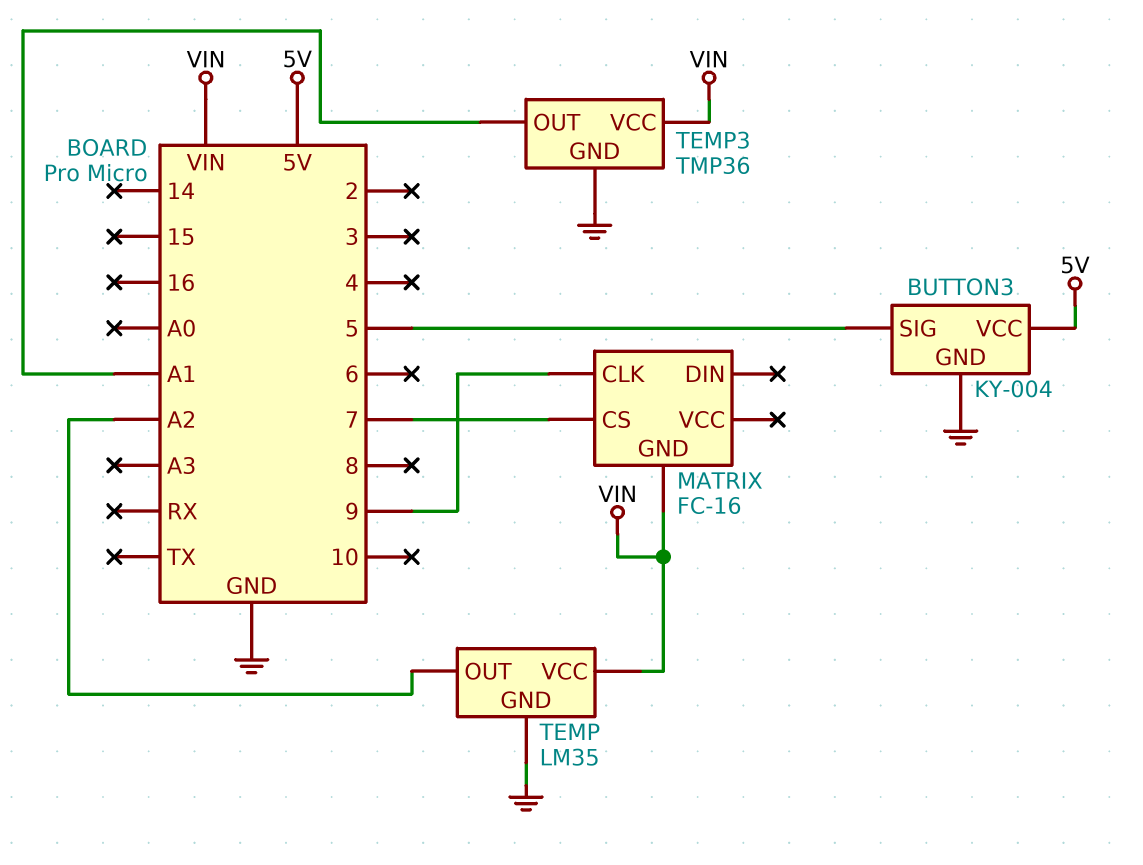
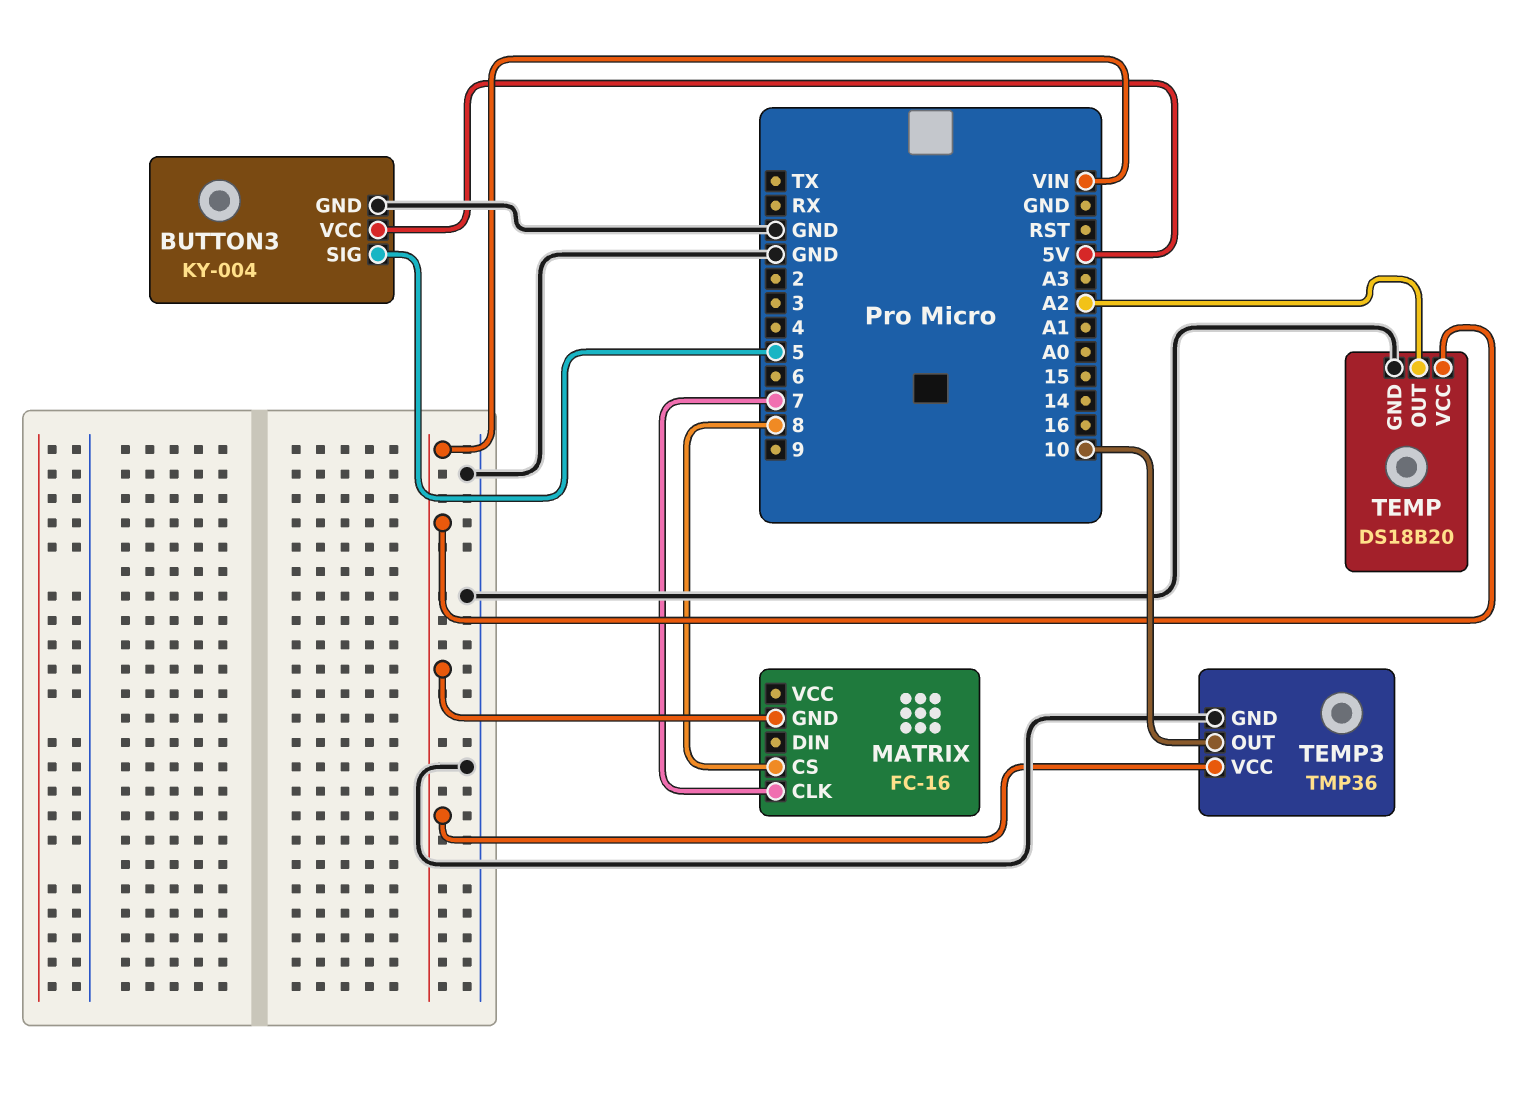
MATRIX pin CLK: 9 -> 7
MATRIX pin CS: 7 -> 8
TEMP: LM35 -> DS18B20
TEMP3 pin OUT: A1 -> 10

